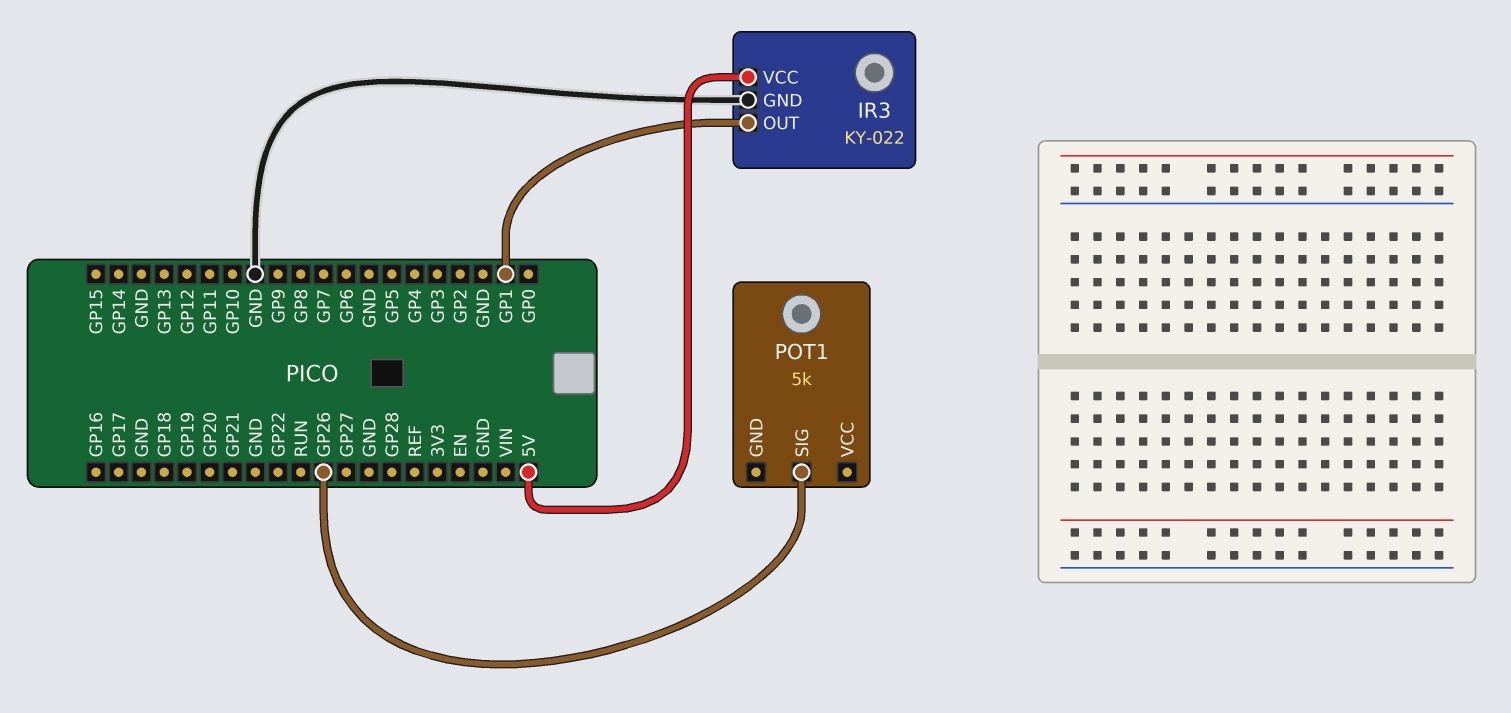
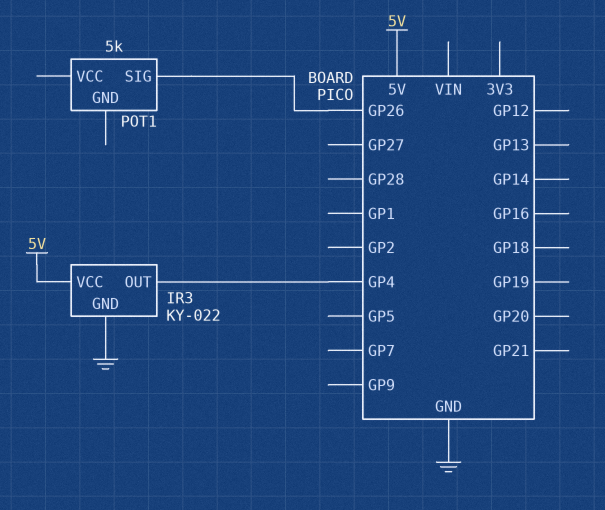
IR3 pin OUT: GP1 -> GP4

